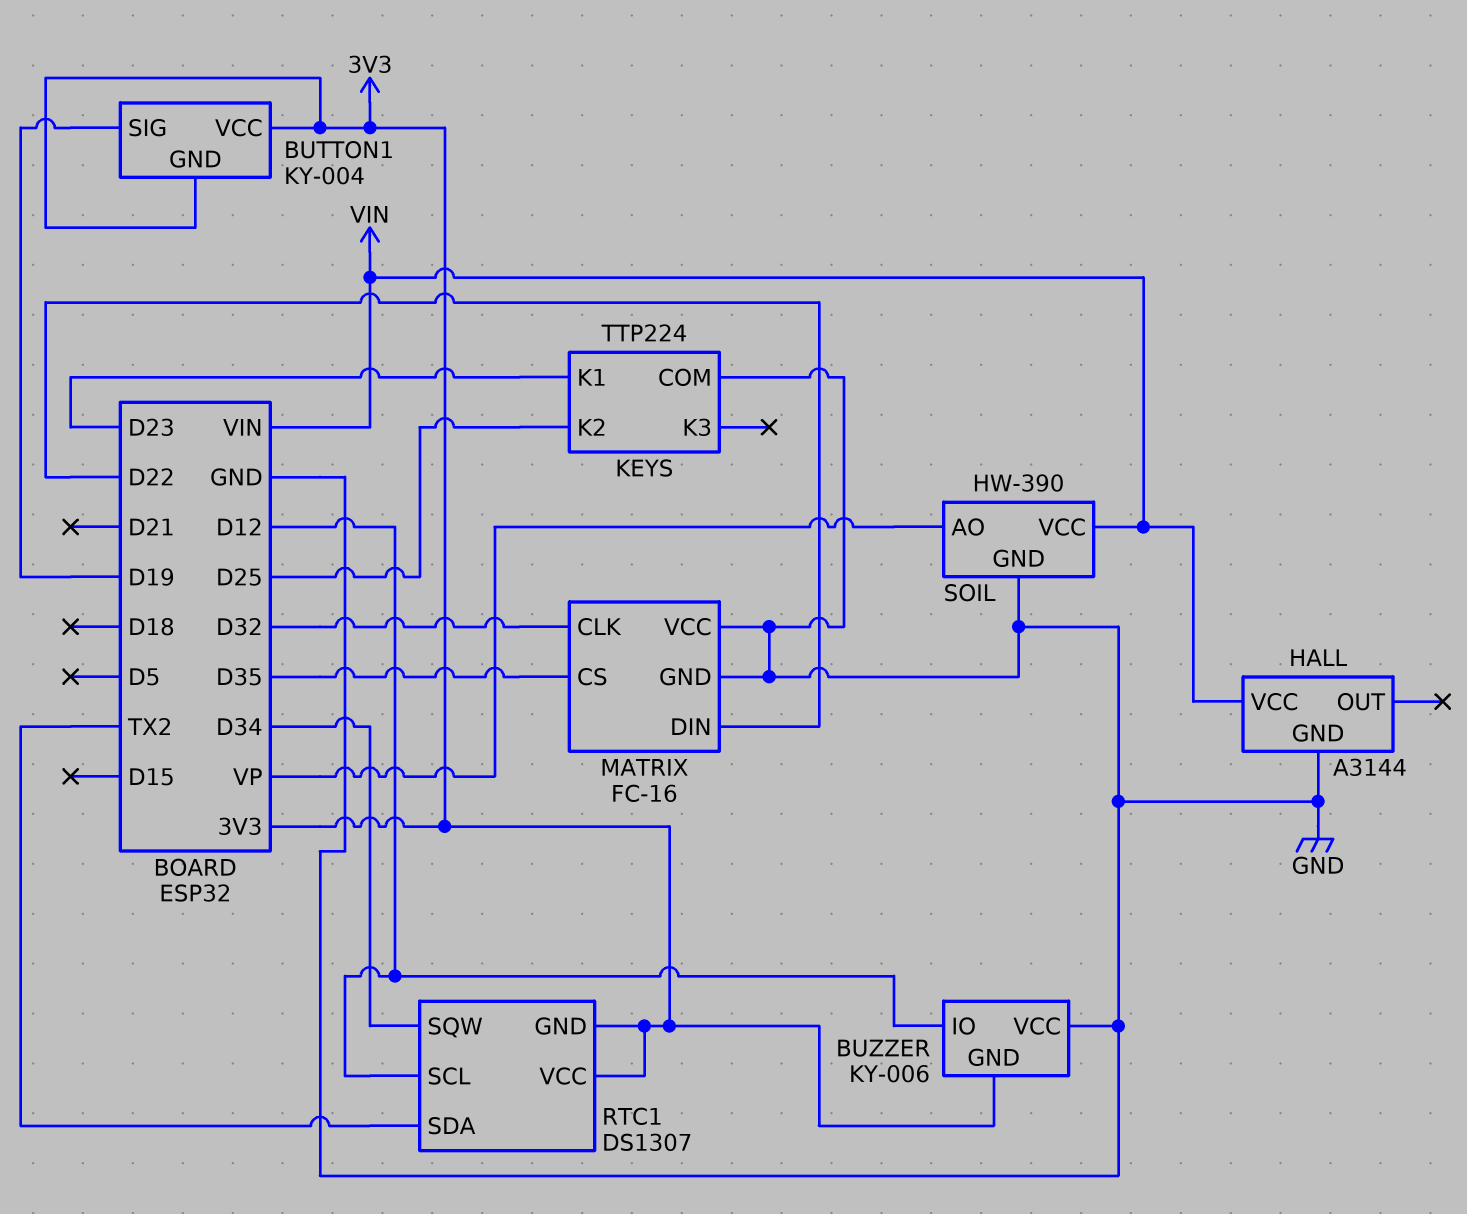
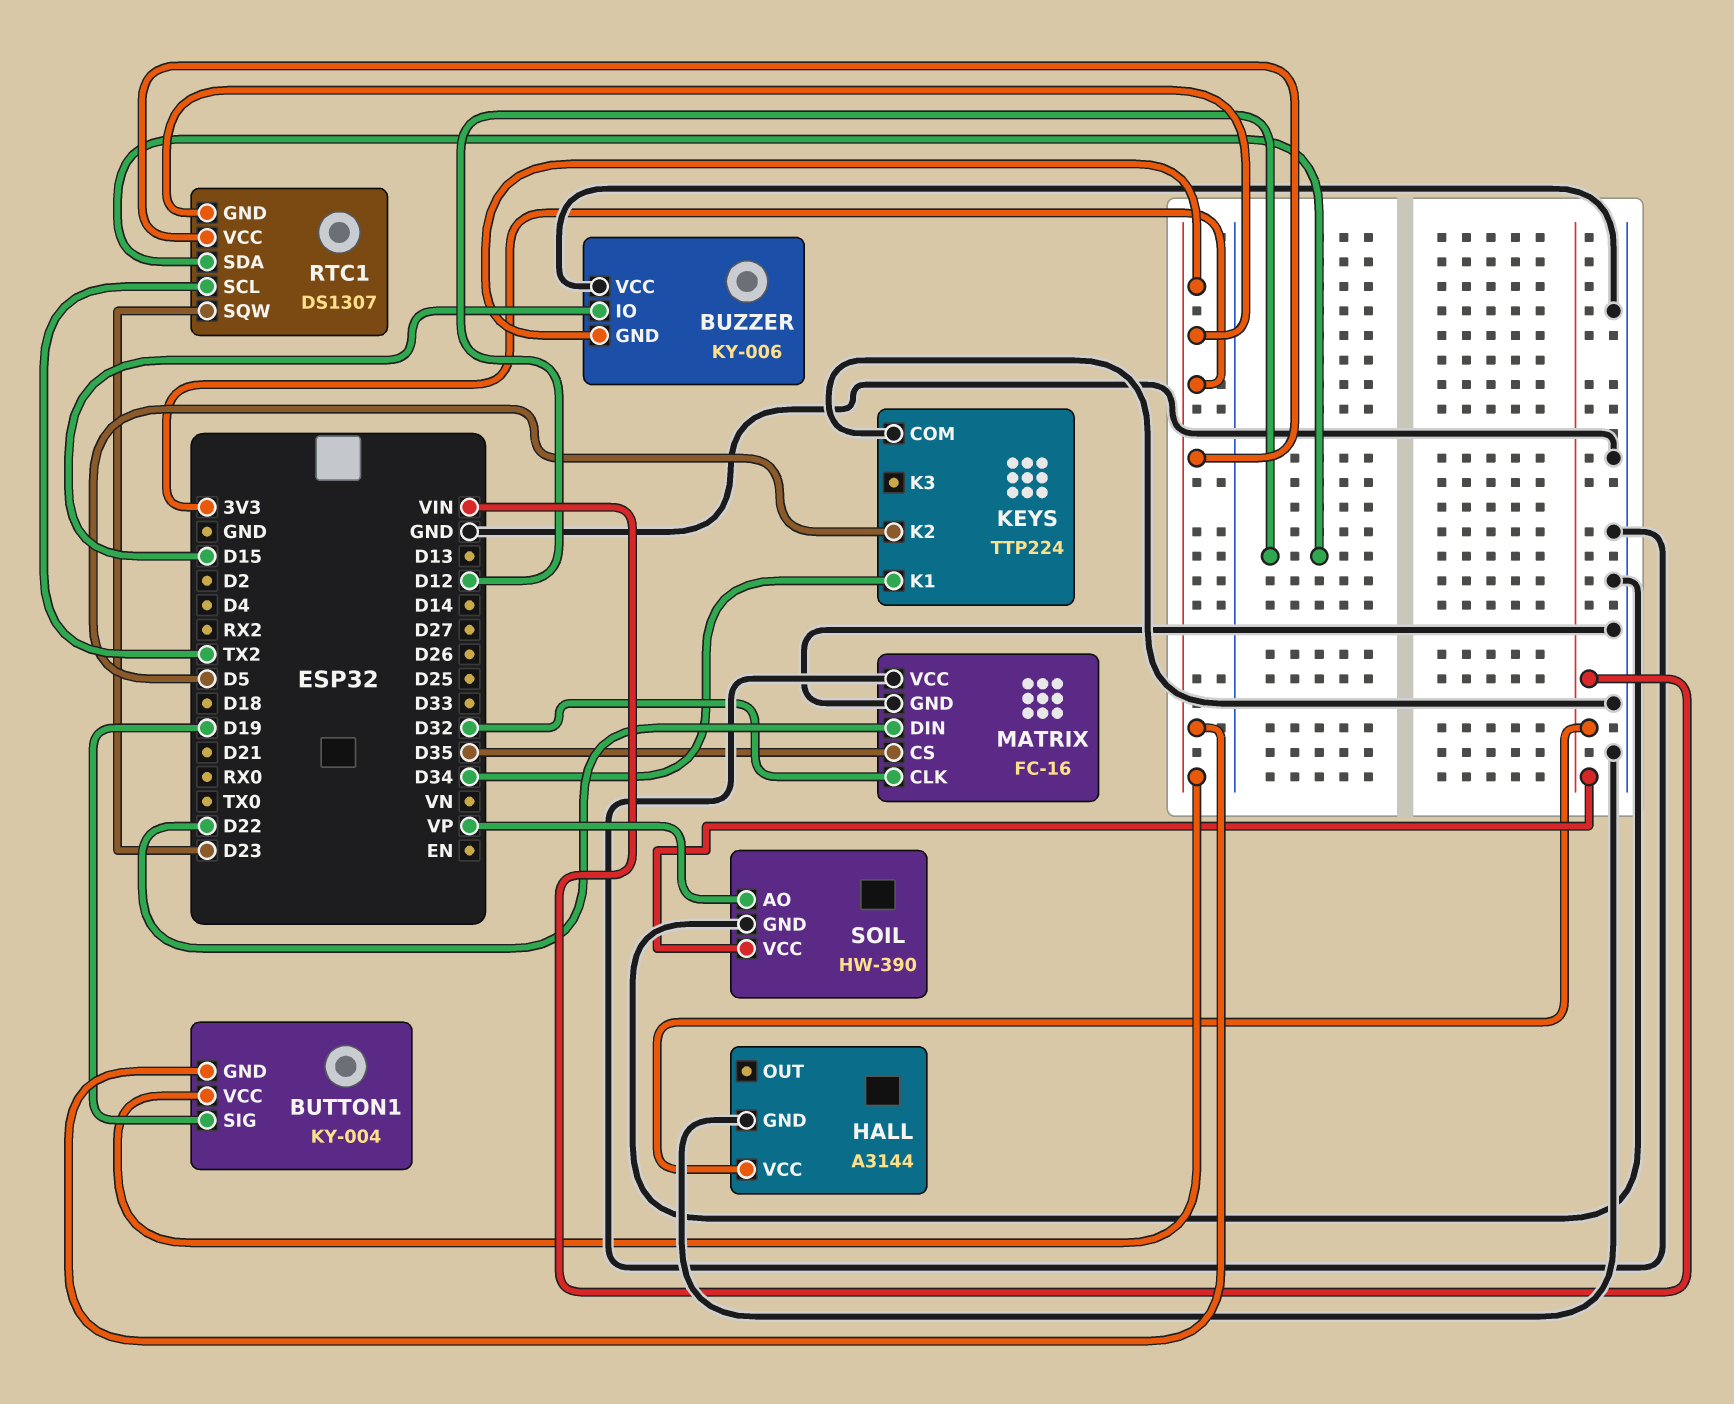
BUZZER pin IO: D12 -> D15
KEYS pin K1: D23 -> D34
KEYS pin K2: D25 -> D5
RTC1 pin SCL: D12 -> TX2
RTC1 pin SDA: TX2 -> D12
RTC1 pin SQW: D34 -> D23

